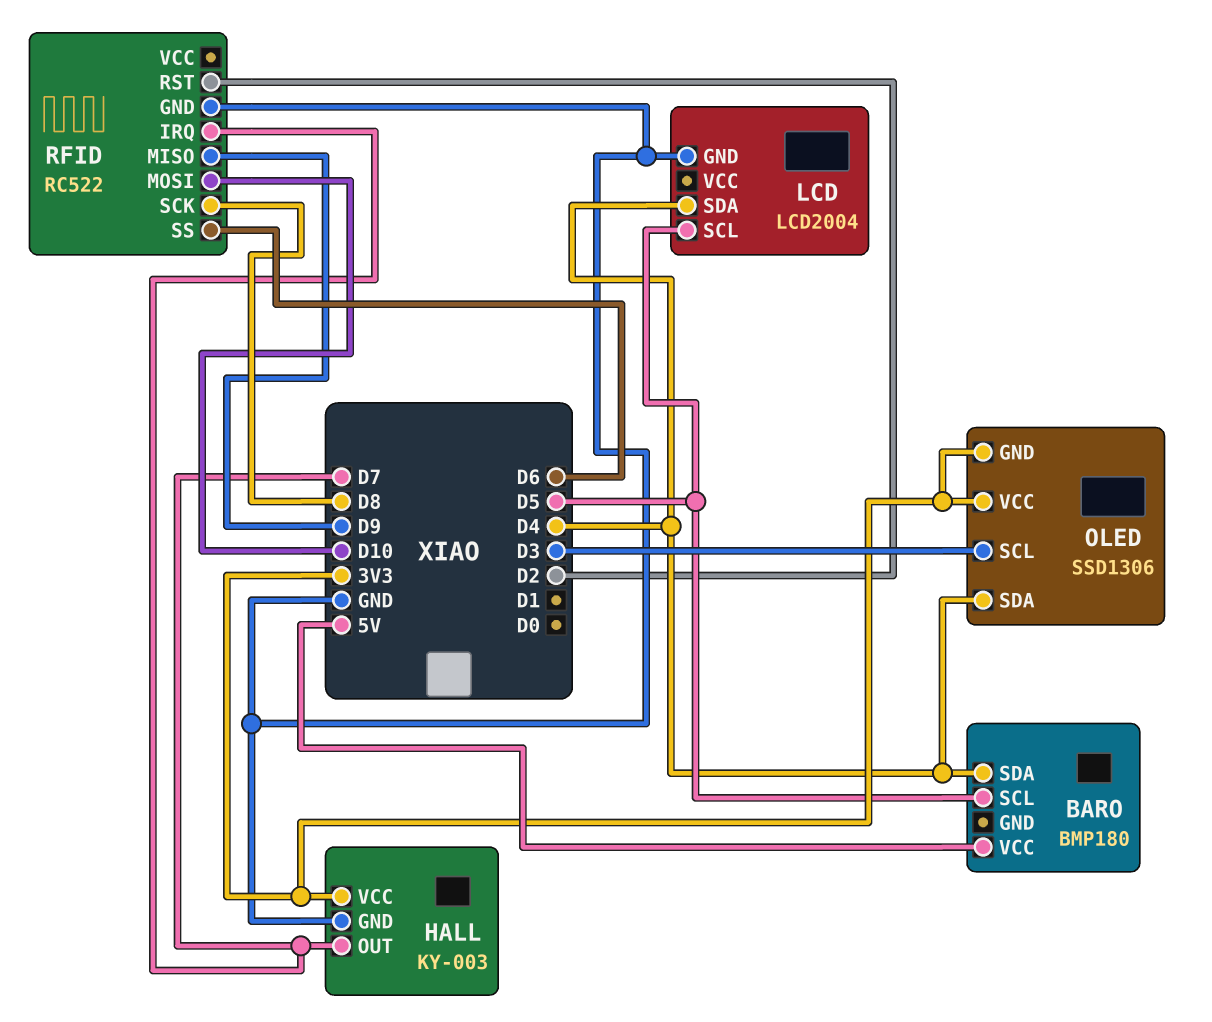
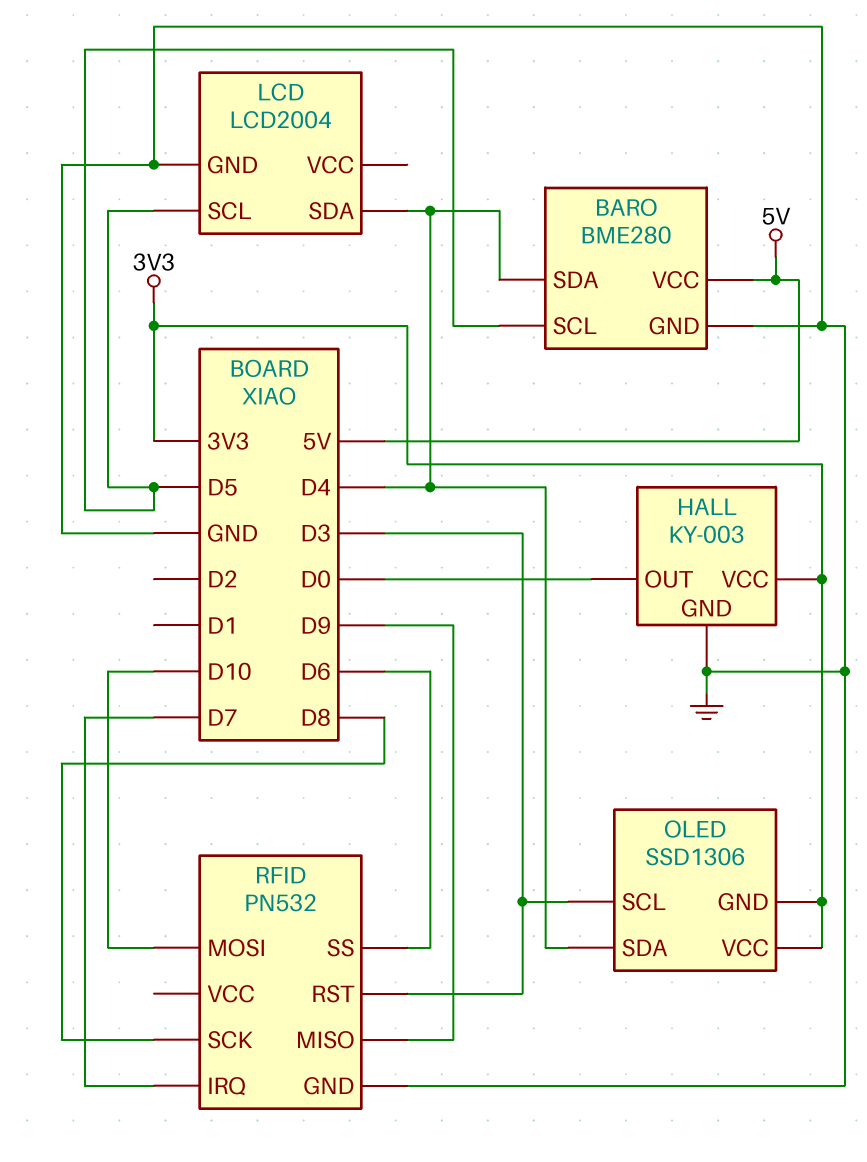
BARO: BMP180 -> BME280
BARO pin GND: none -> GND
HALL pin OUT: D7 -> D0
RFID: RC522 -> PN532
RFID pin RST: D2 -> D3

